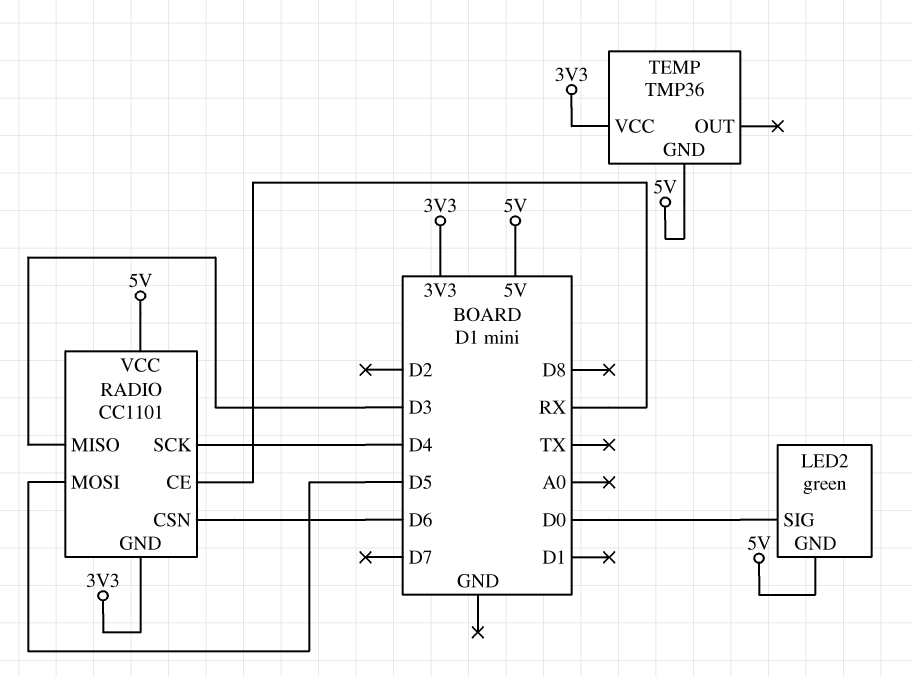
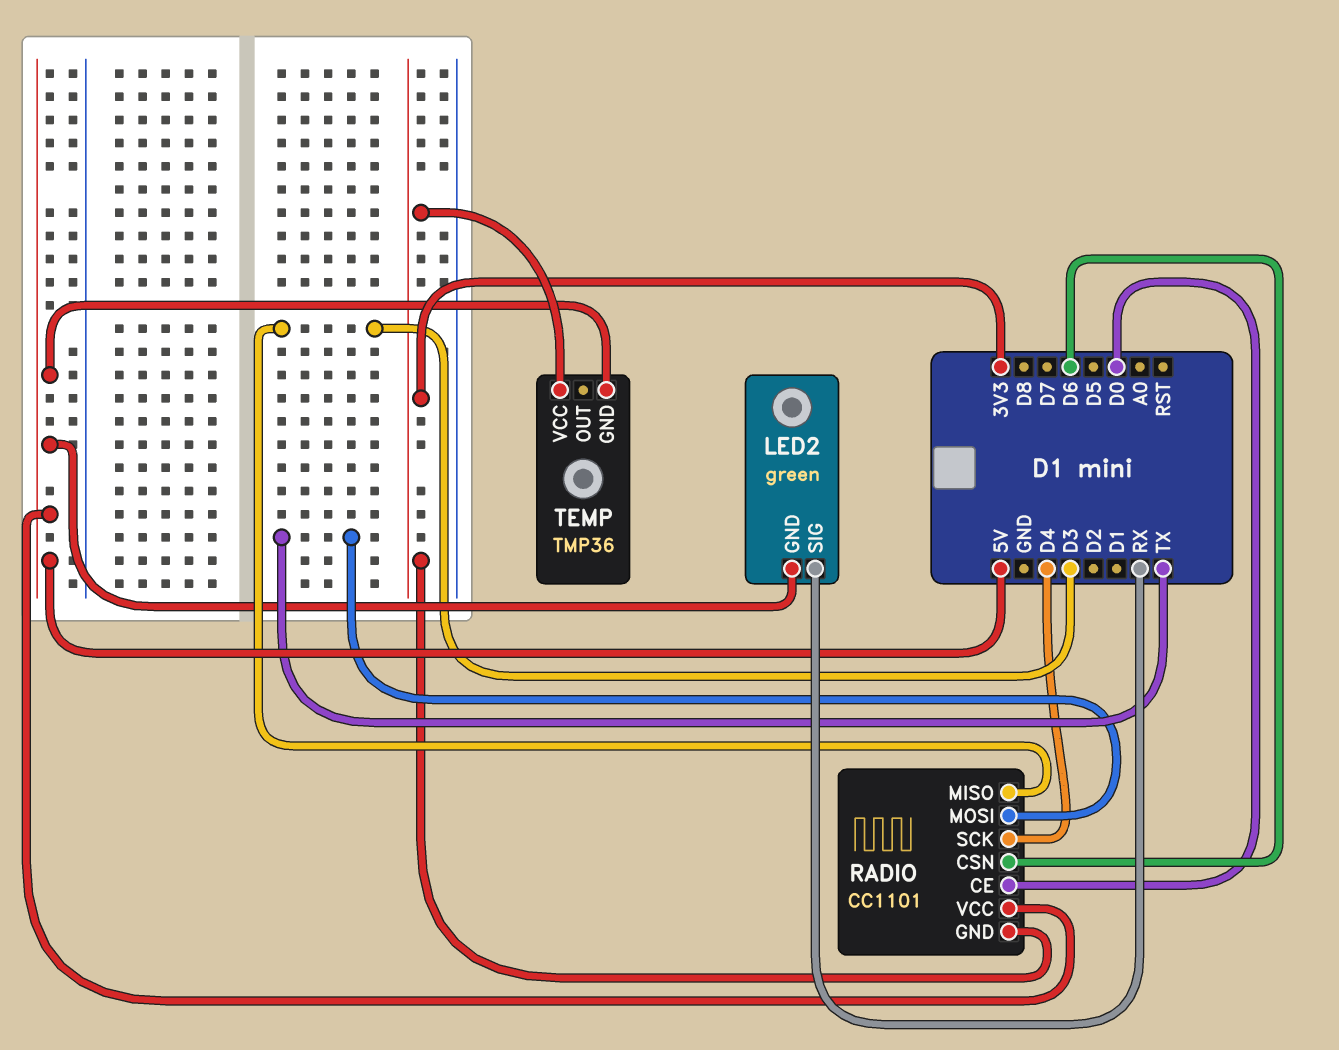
LED2 pin SIG: D0 -> RX
RADIO pin CE: RX -> D0
RADIO pin MOSI: D5 -> TX

